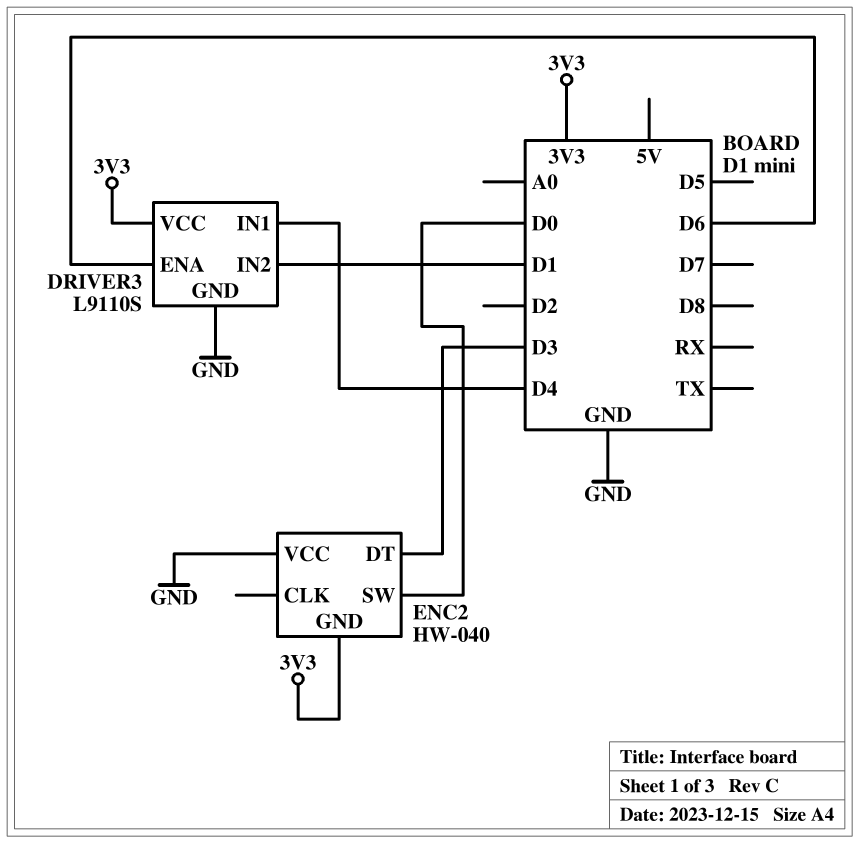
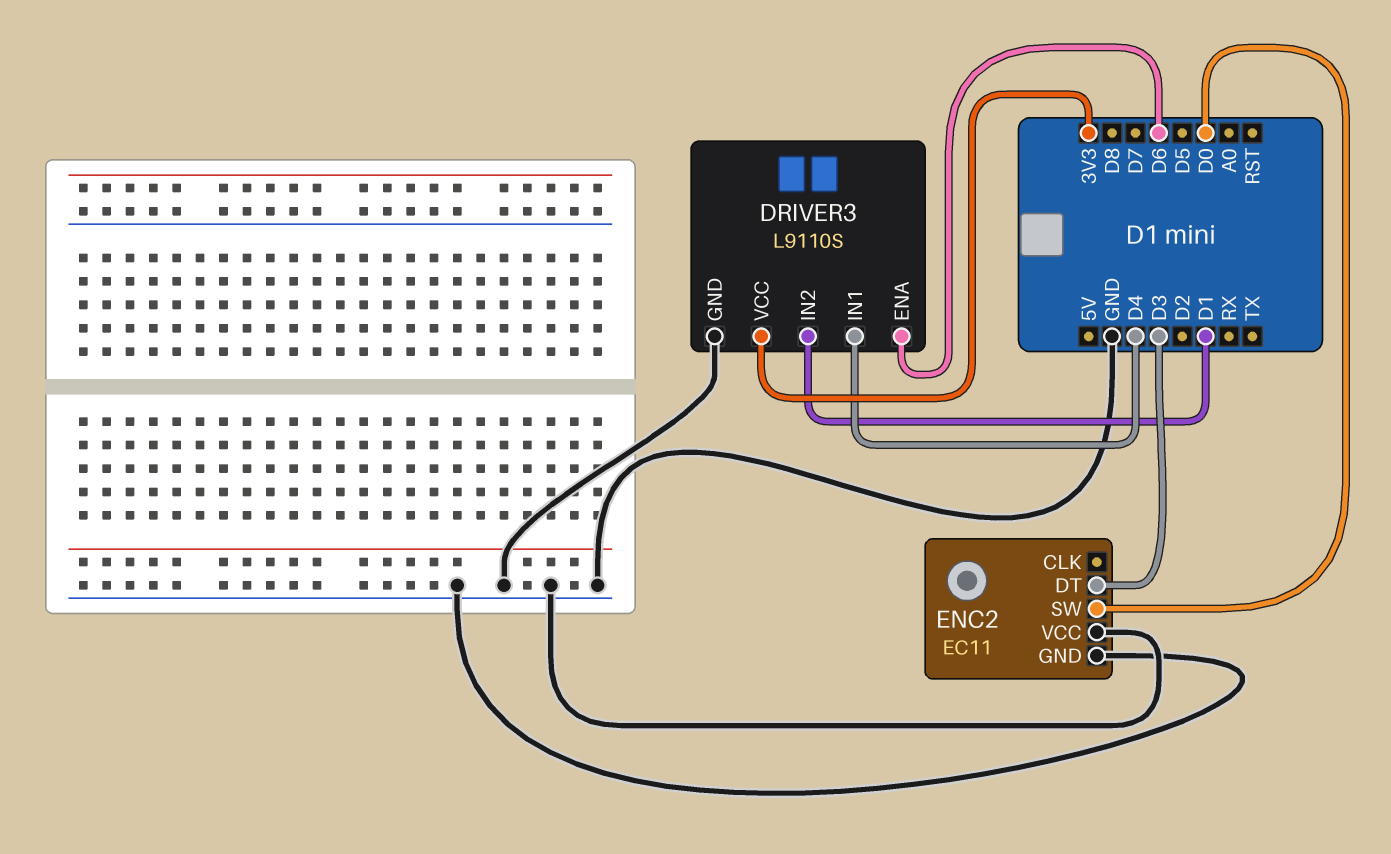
ENC2: HW-040 -> EC11
ENC2 pin GND: 3V3 -> GND

